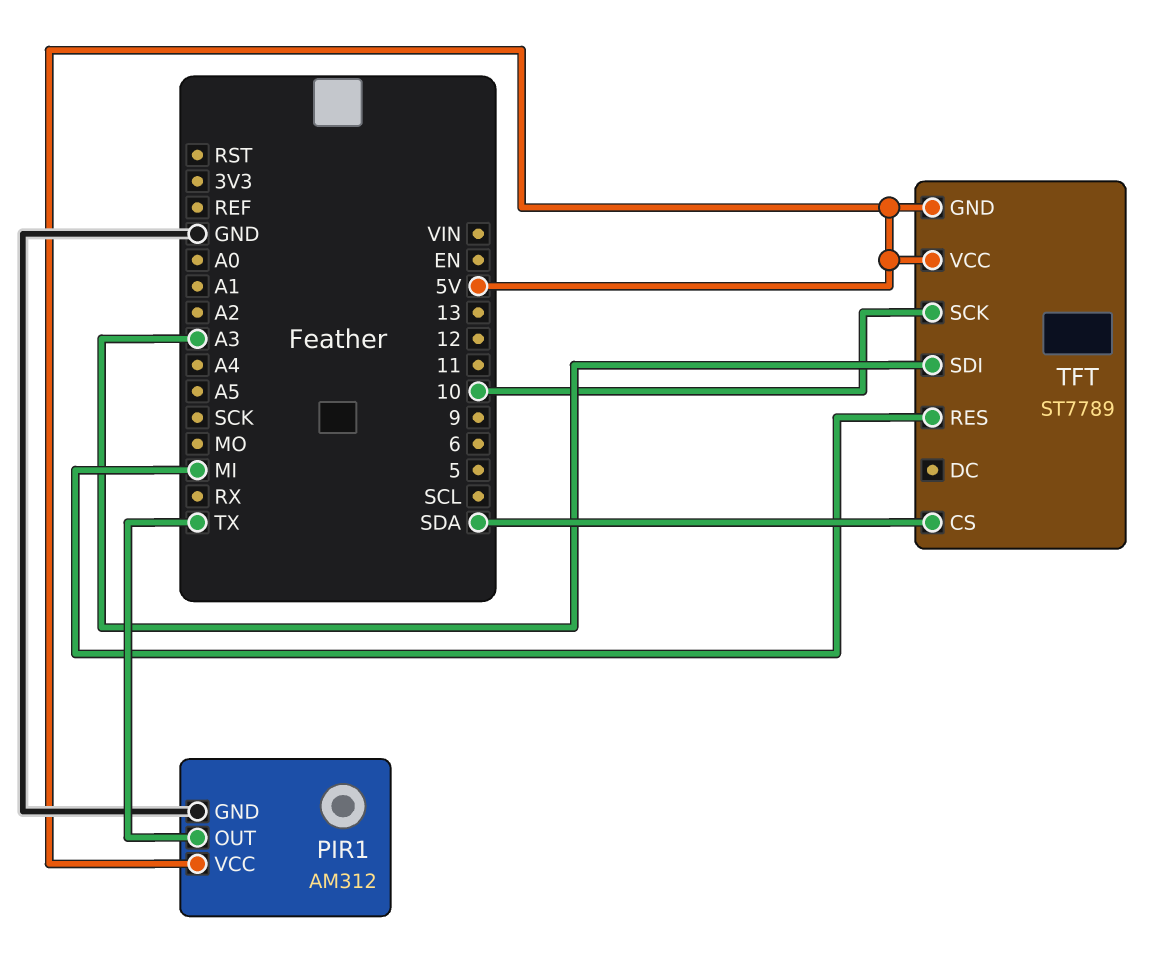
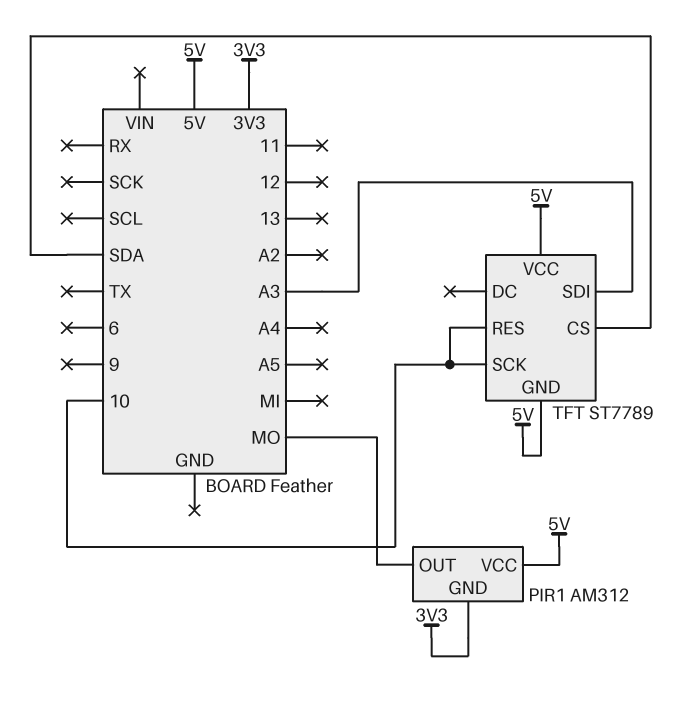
PIR1 pin GND: GND -> 3V3
PIR1 pin OUT: TX -> MO
TFT pin RES: MI -> 10

